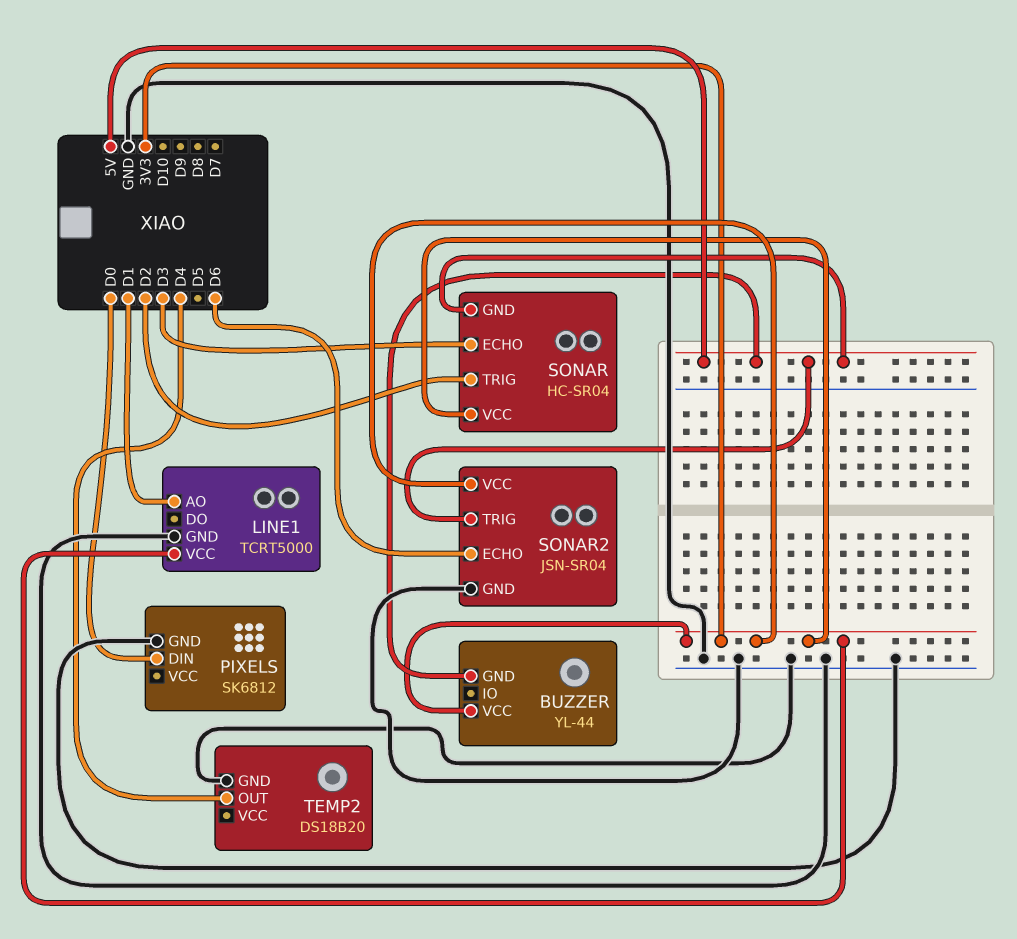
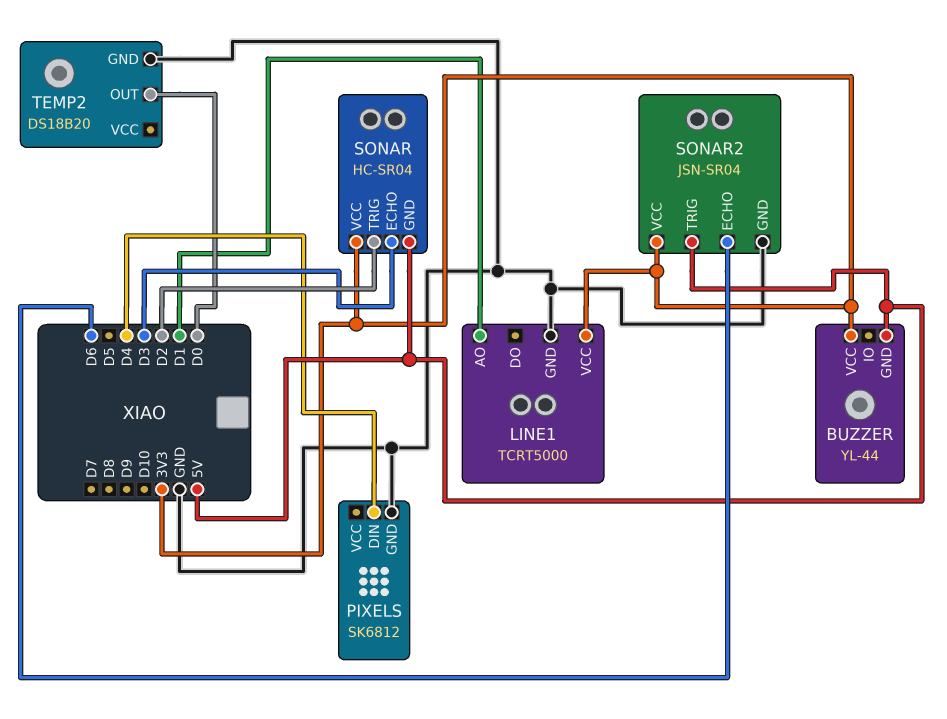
PIXELS pin DIN: D0 -> D4
TEMP2 pin OUT: D4 -> D0

